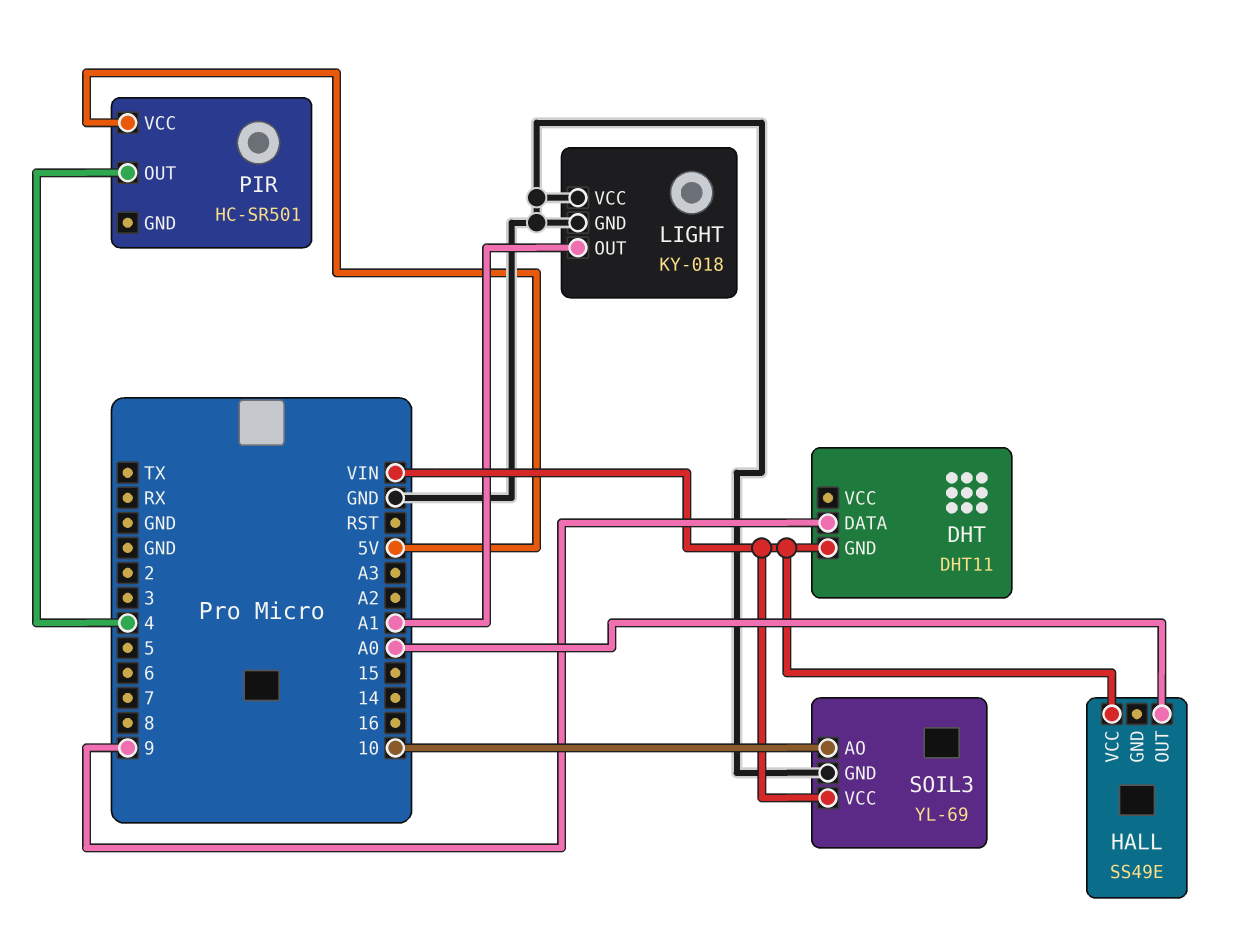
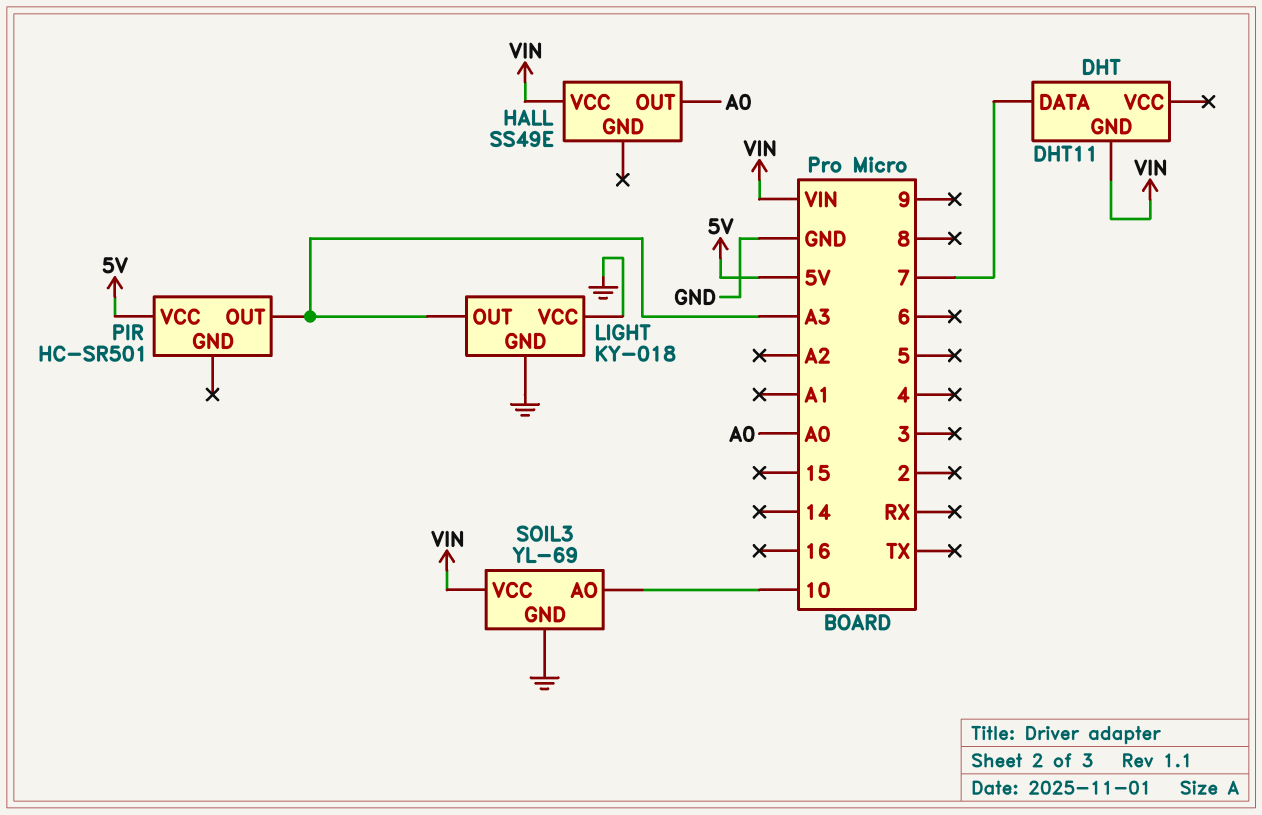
DHT pin DATA: 9 -> 7
LIGHT pin OUT: A1 -> A3
PIR pin OUT: 4 -> A3

